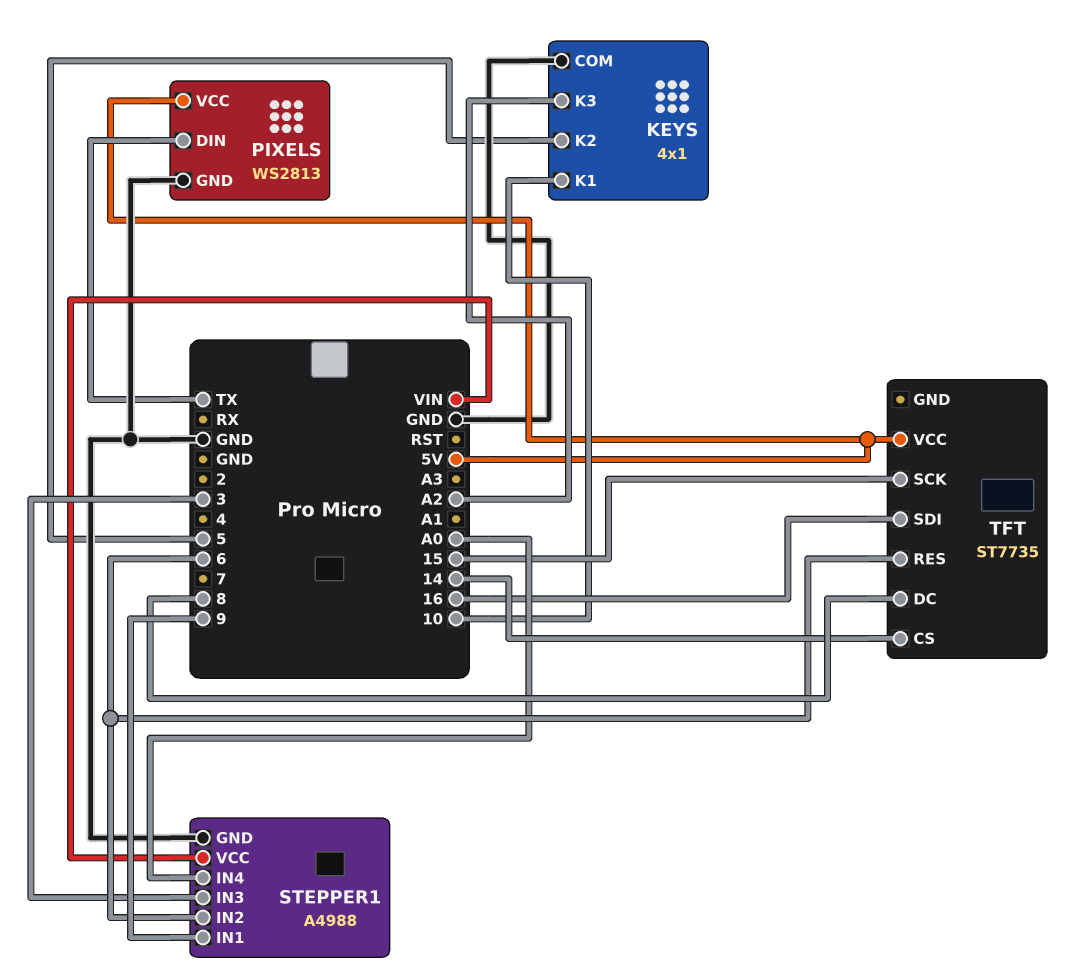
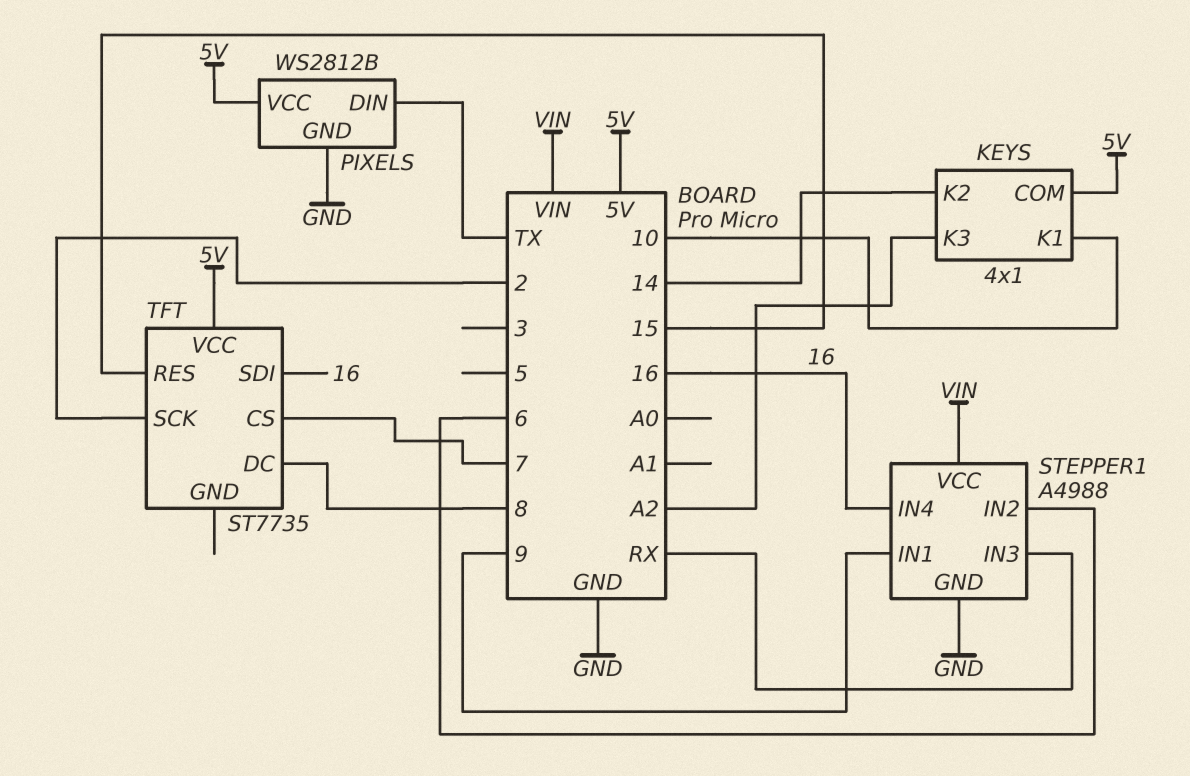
KEYS pin COM: GND -> 5V
KEYS pin K2: 5 -> 14
PIXELS: WS2813 -> WS2812B
STEPPER1 pin IN3: 3 -> RX
STEPPER1 pin IN4: A0 -> 16
TFT pin CS: 14 -> 7
TFT pin RES: 6 -> 15
TFT pin SCK: 15 -> 2

